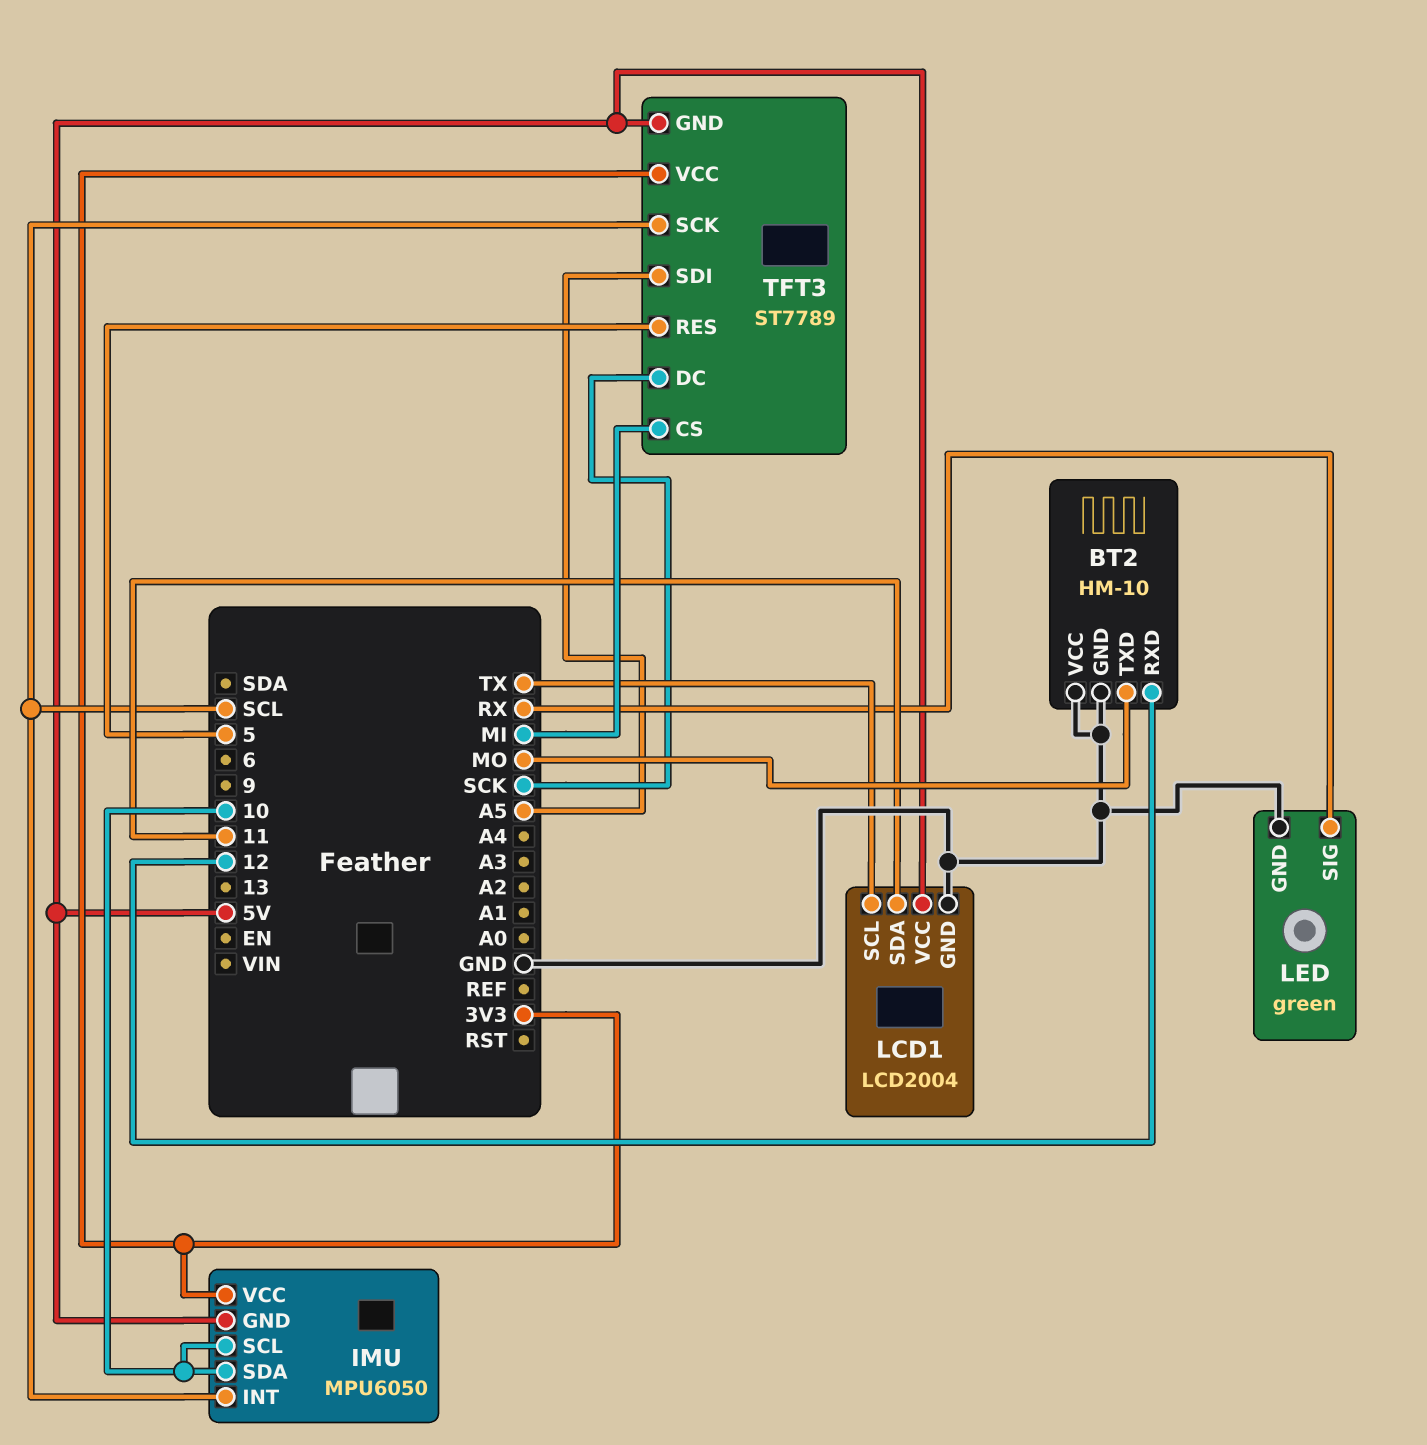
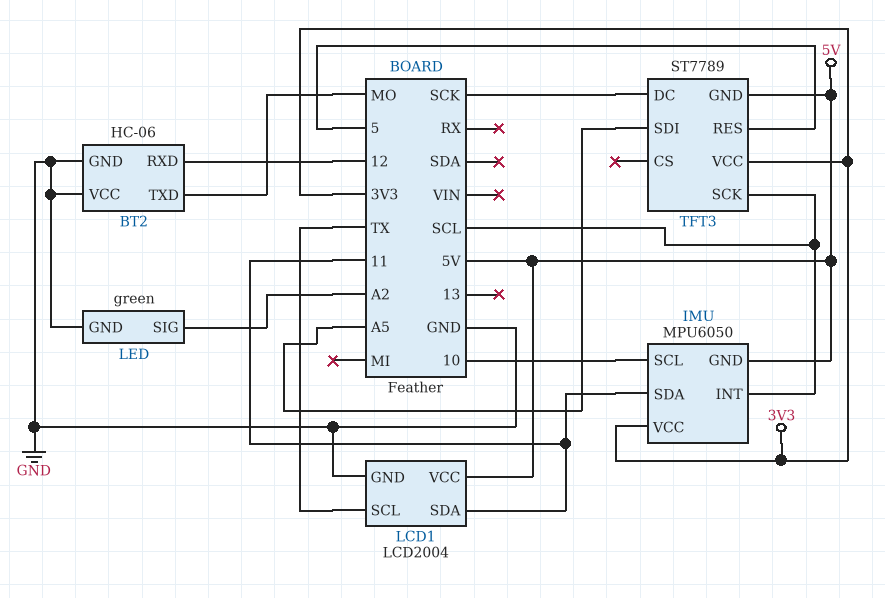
BT2: HM-10 -> HC-06
IMU pin SDA: 10 -> 11
LED pin SIG: RX -> A2
TFT3 pin CS: MI -> none

